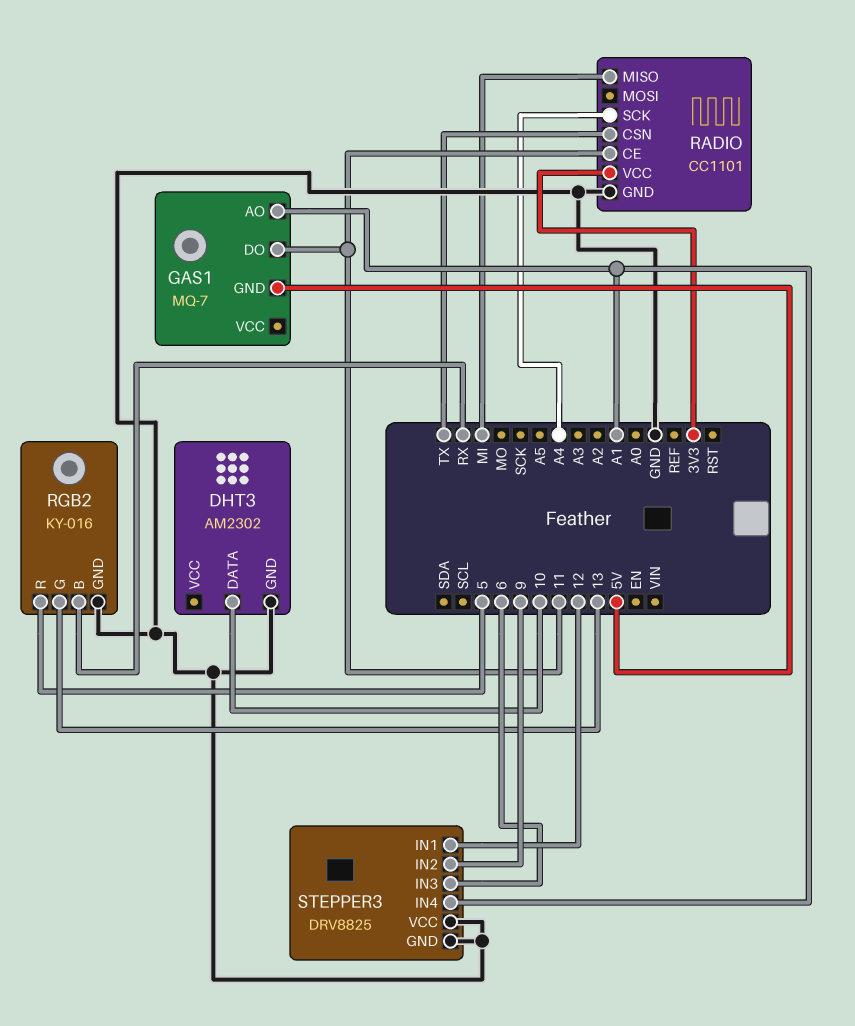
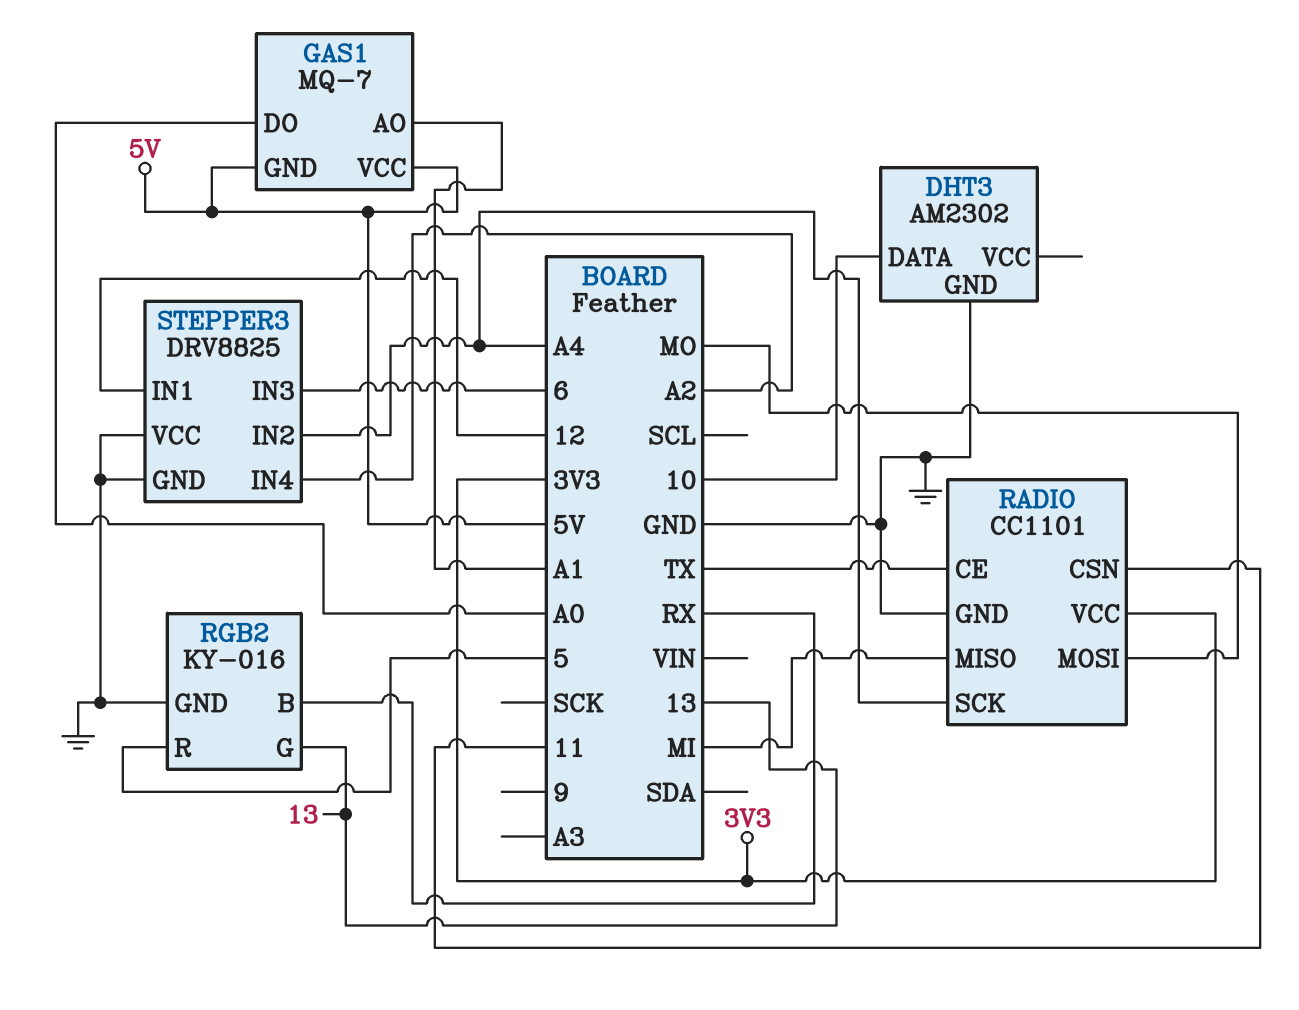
GAS1 pin DO: 11 -> A0
GAS1 pin VCC: none -> 5V
RADIO pin CE: 11 -> TX
RADIO pin CSN: TX -> 11
RADIO pin MOSI: none -> MO
STEPPER3 pin IN2: 9 -> A4
STEPPER3 pin IN4: A1 -> A2

